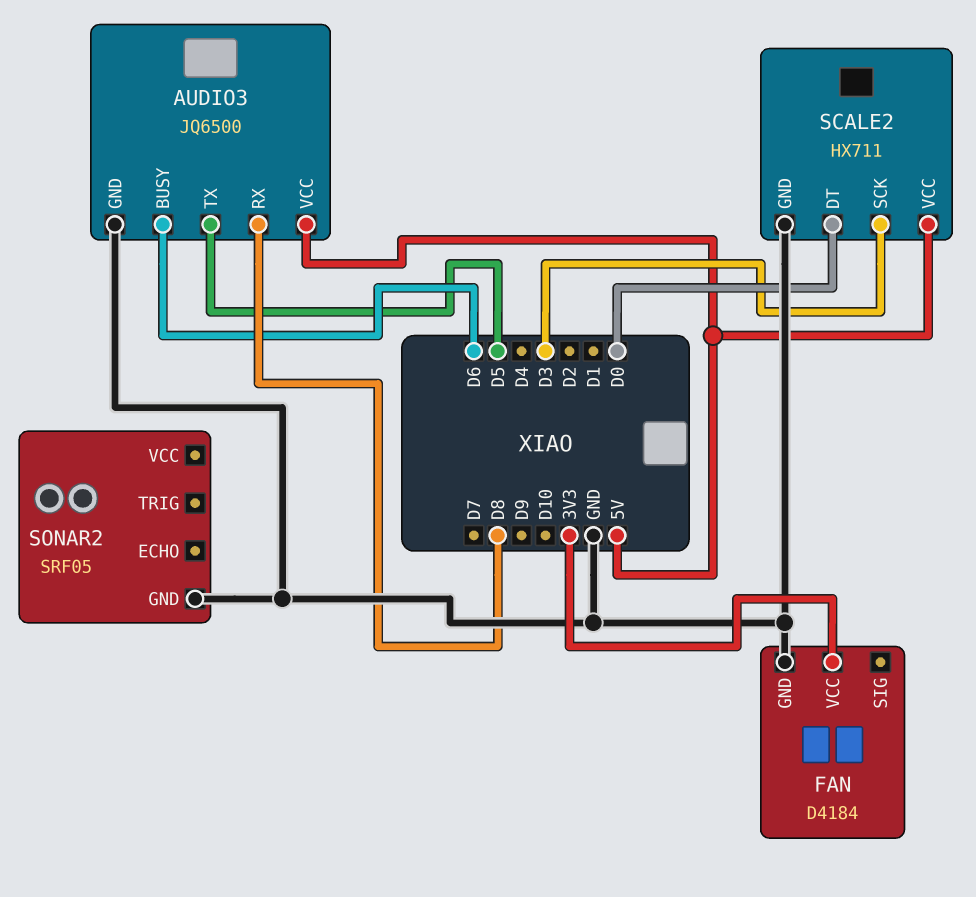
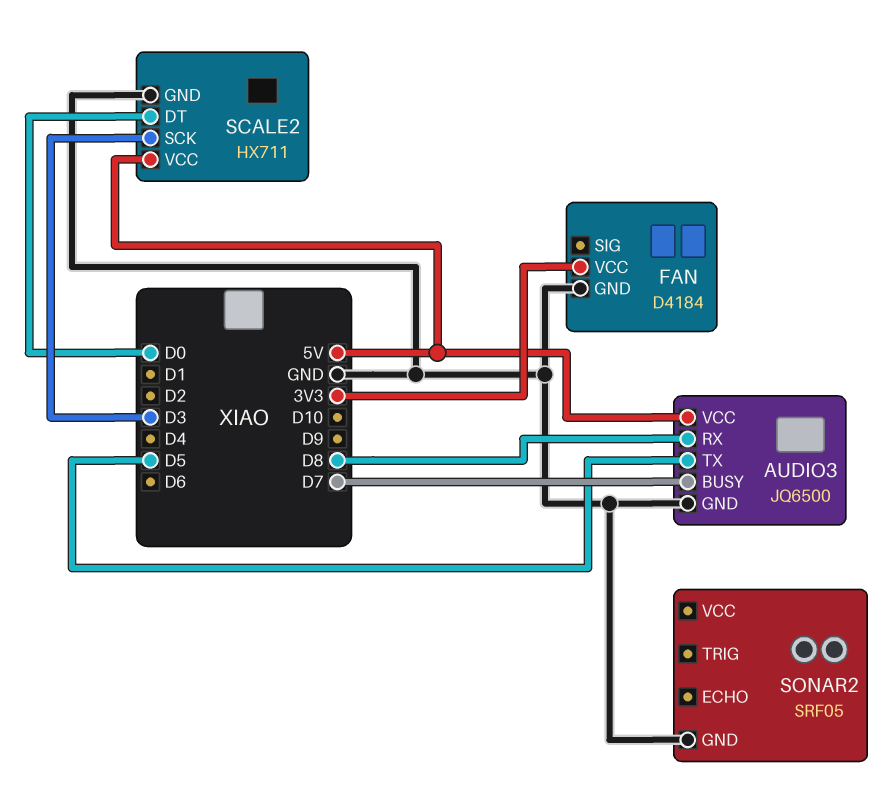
AUDIO3 pin BUSY: D6 -> D7

